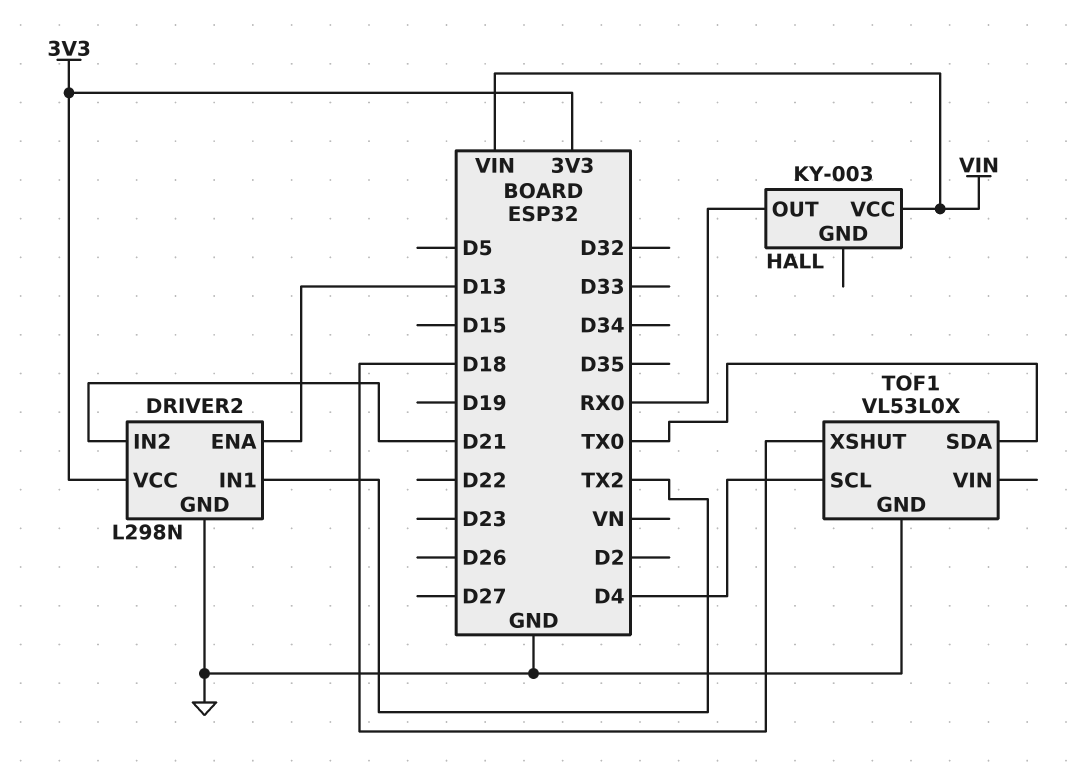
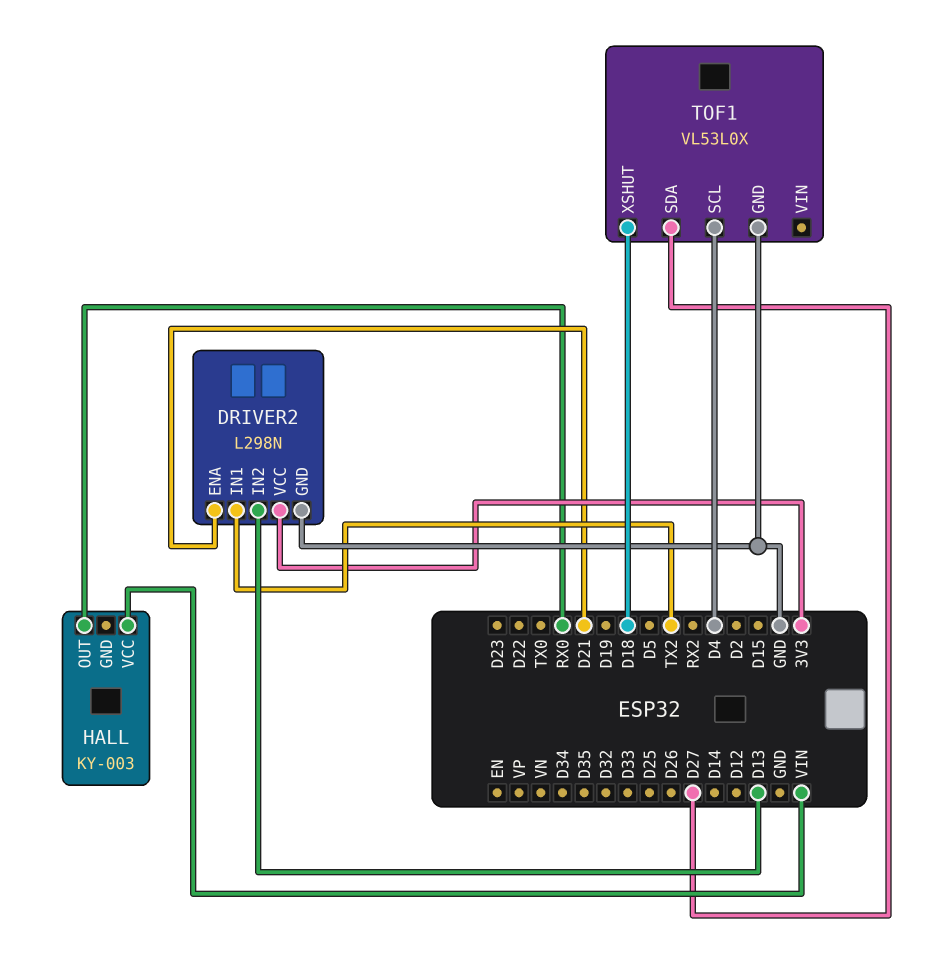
DRIVER2 pin ENA: D13 -> D21
DRIVER2 pin IN2: D21 -> D13
TOF1 pin SDA: TX0 -> D27

